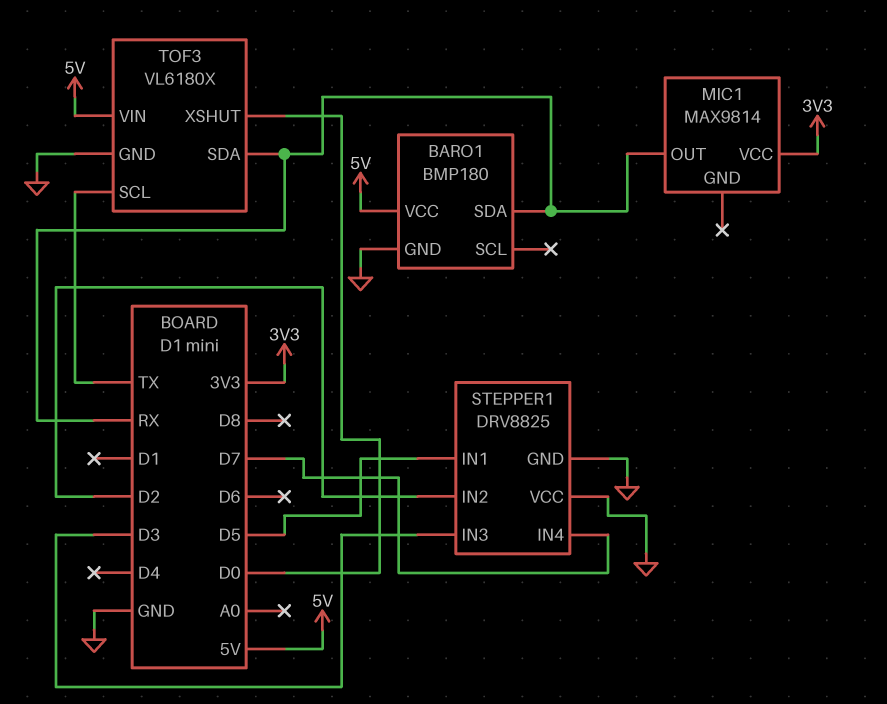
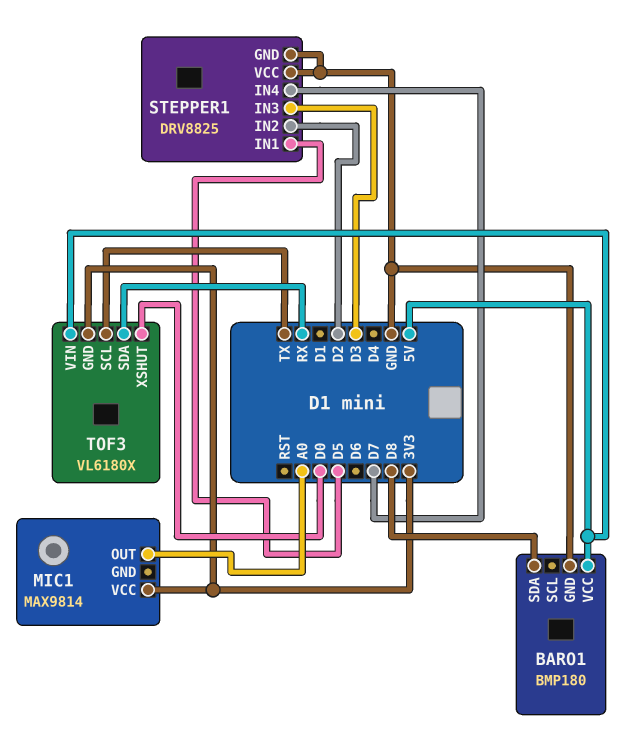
BARO1 pin SDA: RX -> D8
MIC1 pin OUT: RX -> A0
TOF3 pin GND: GND -> 3V3

